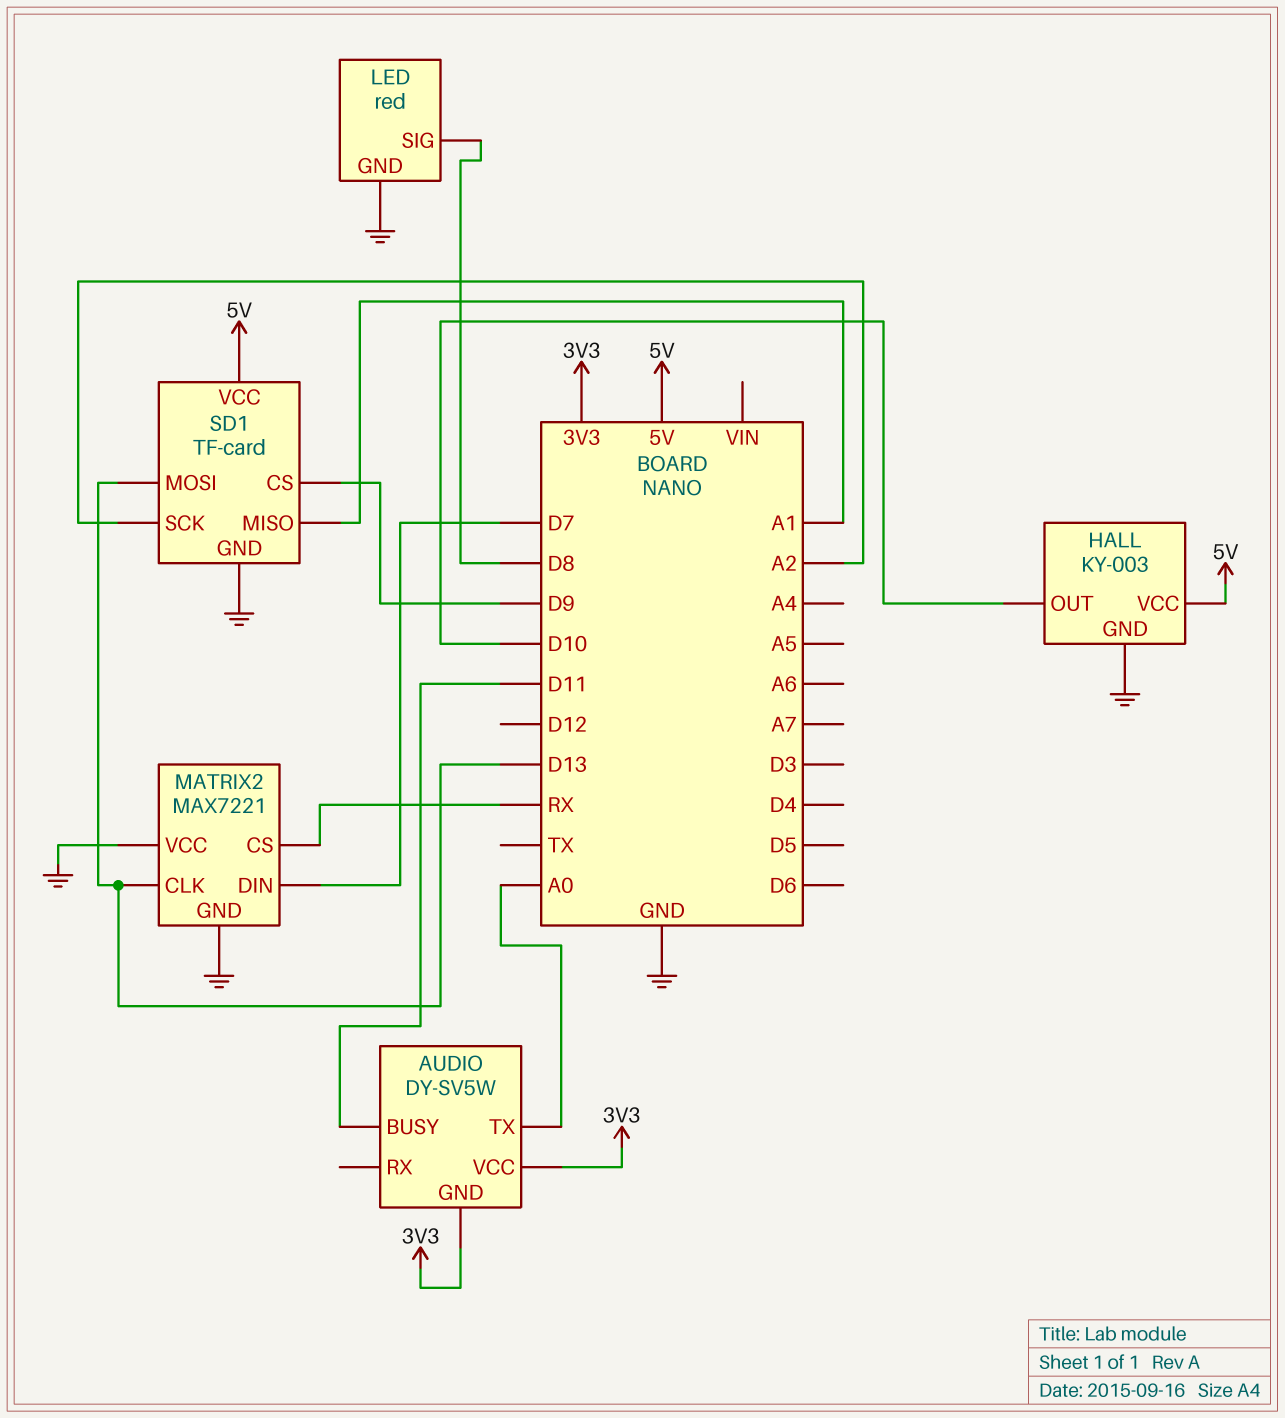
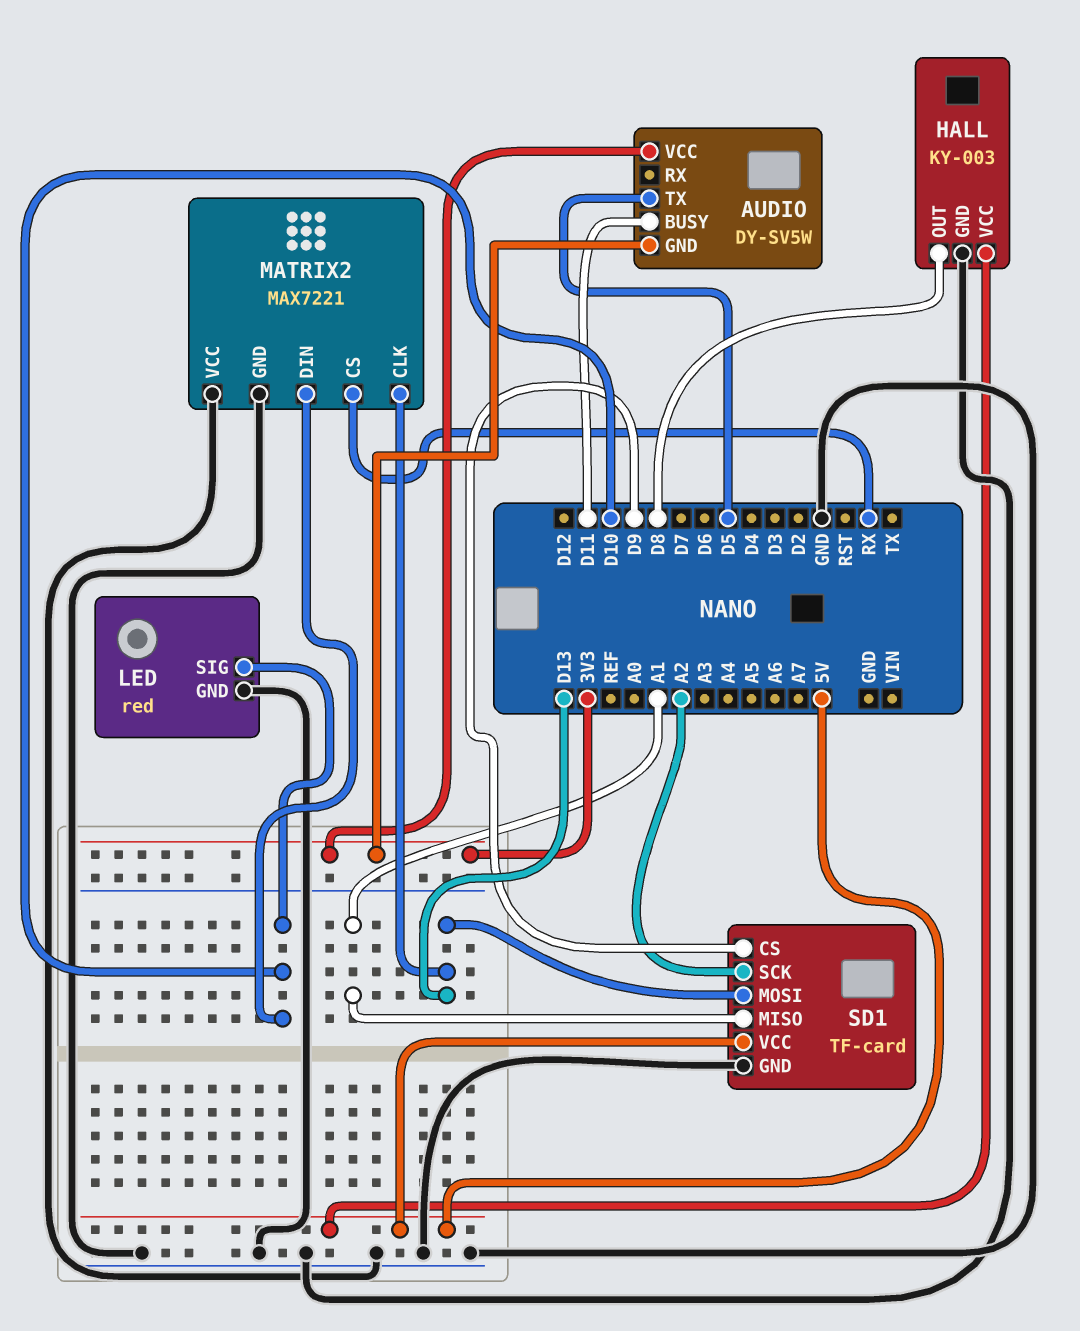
AUDIO pin TX: A0 -> D5
HALL pin OUT: D10 -> D8
LED pin SIG: D8 -> D10
MATRIX2 pin DIN: D7 -> D10

